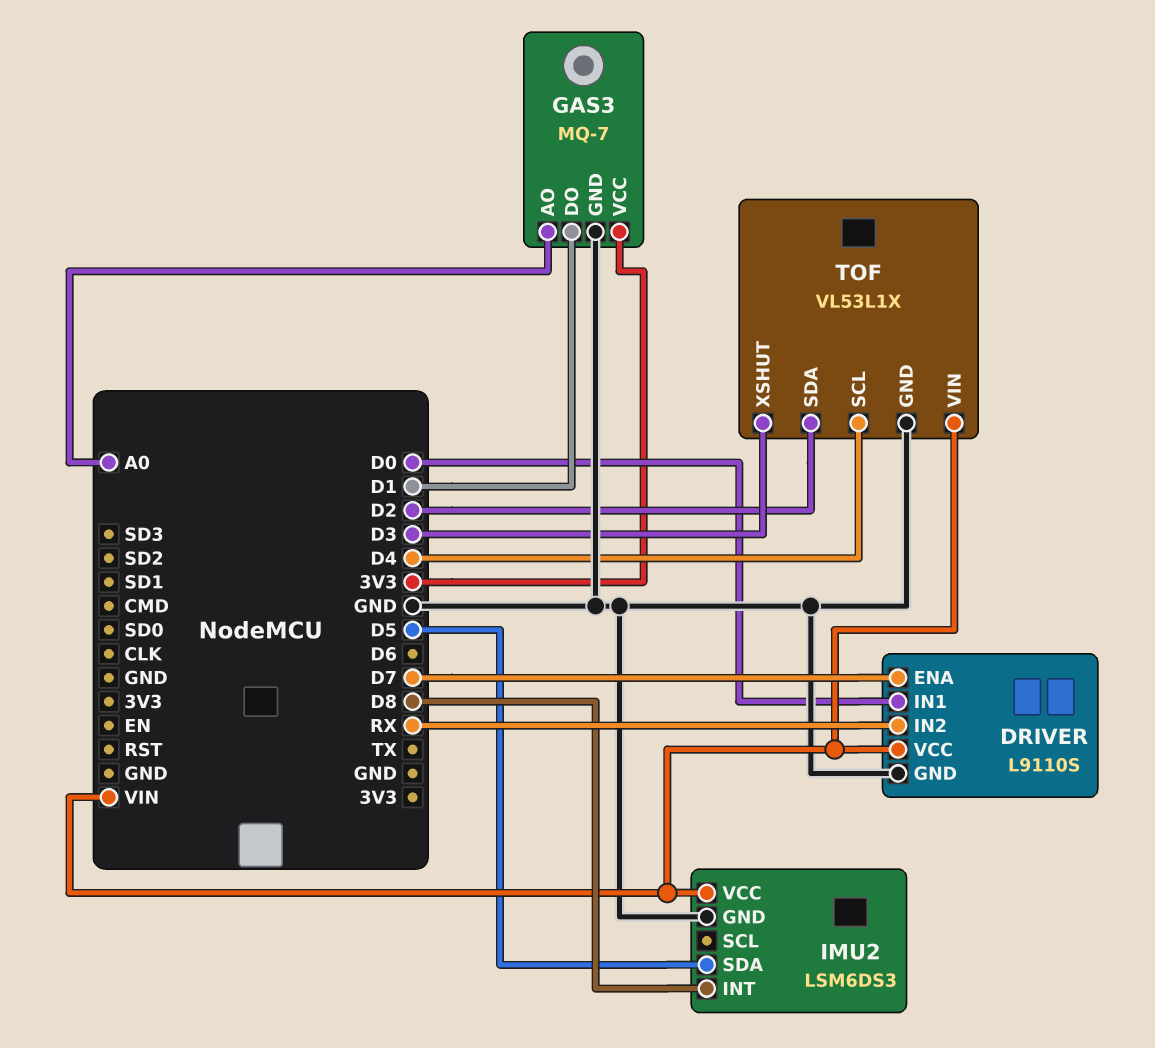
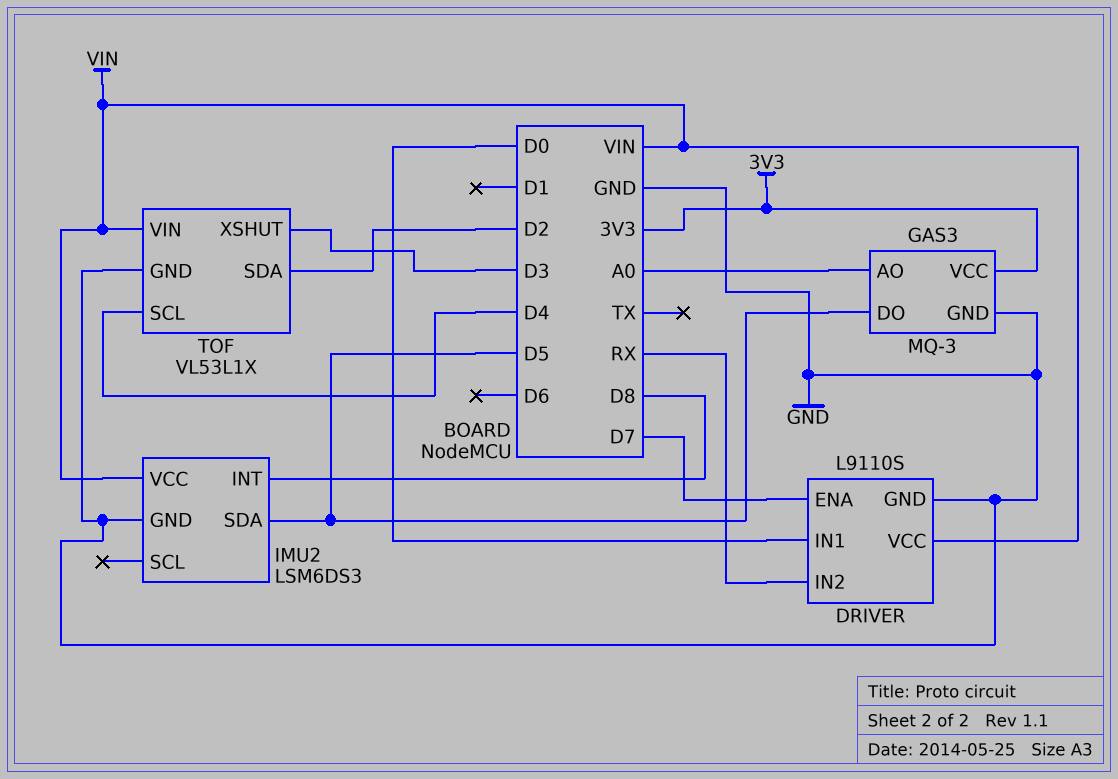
GAS3: MQ-7 -> MQ-3
GAS3 pin DO: D1 -> D5

